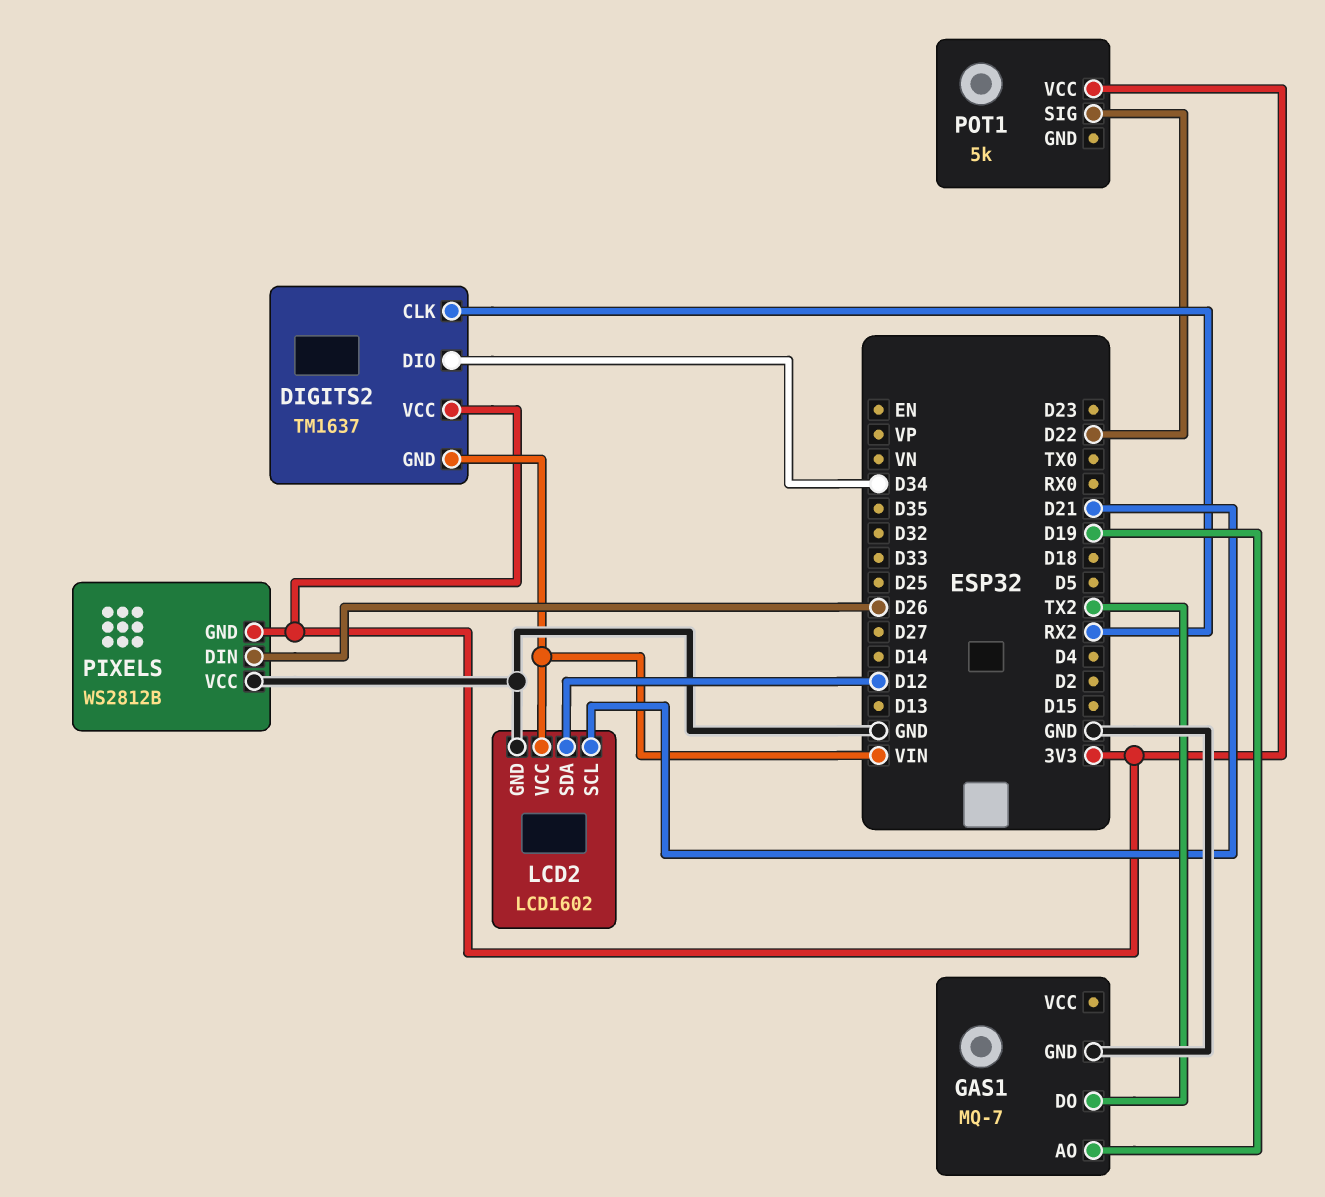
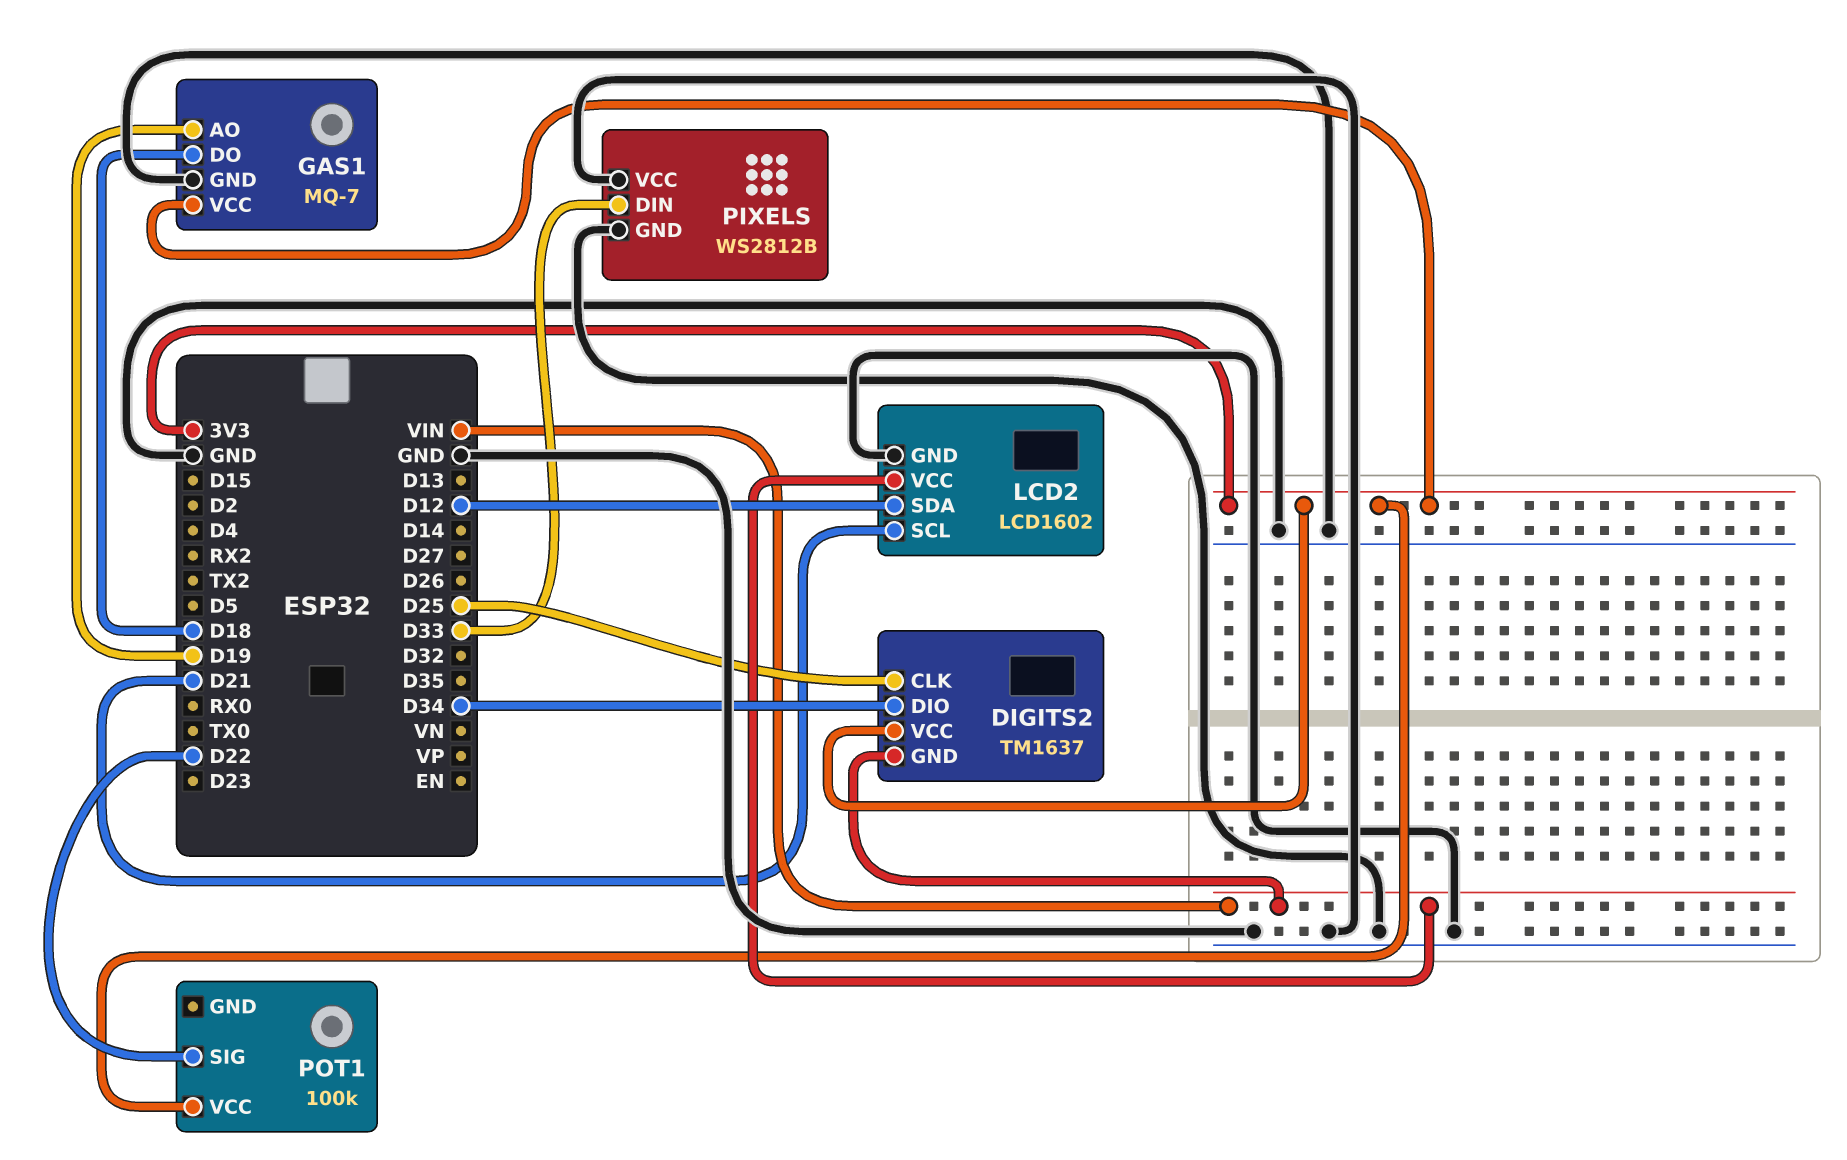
DIGITS2 pin CLK: RX2 -> D25
GAS1 pin DO: TX2 -> D18
GAS1 pin VCC: none -> 3V3
PIXELS pin DIN: D26 -> D33
PIXELS pin GND: 3V3 -> GND
POT1: 5k -> 100k

